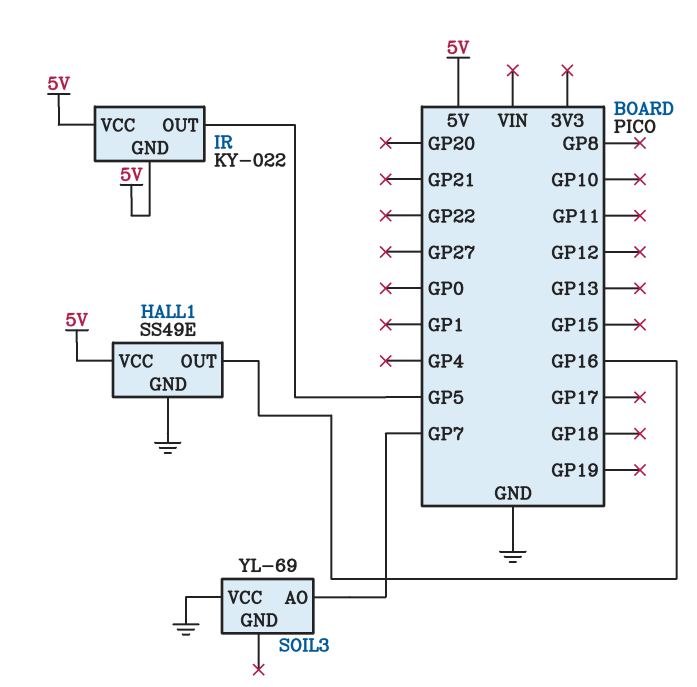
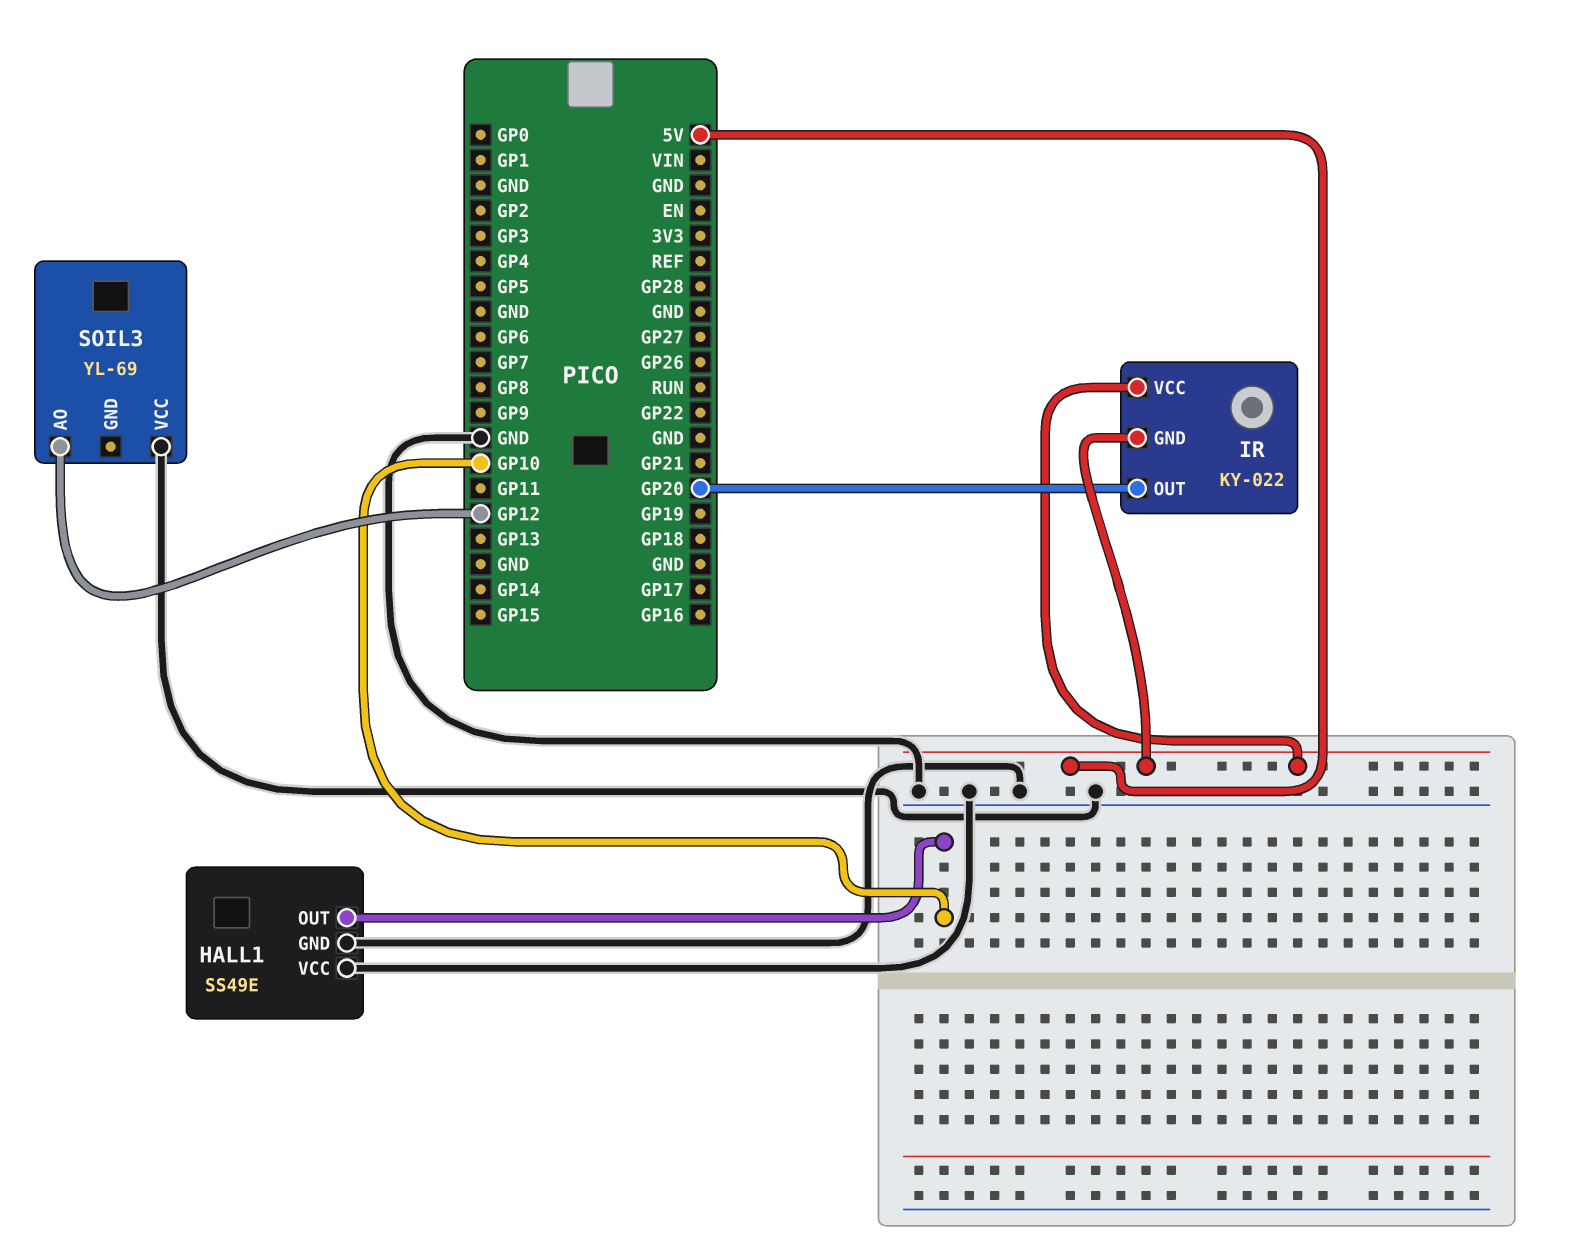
HALL1 pin OUT: GP16 -> GP10
HALL1 pin VCC: 5V -> GND
IR pin OUT: GP5 -> GP20
SOIL3 pin AO: GP7 -> GP12

